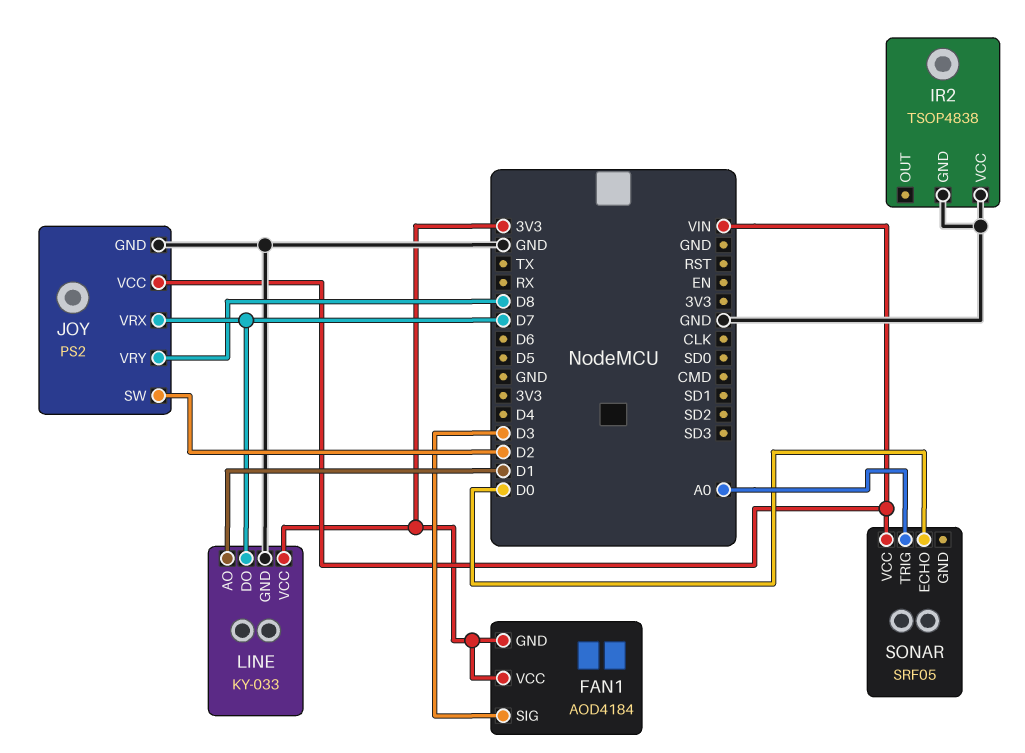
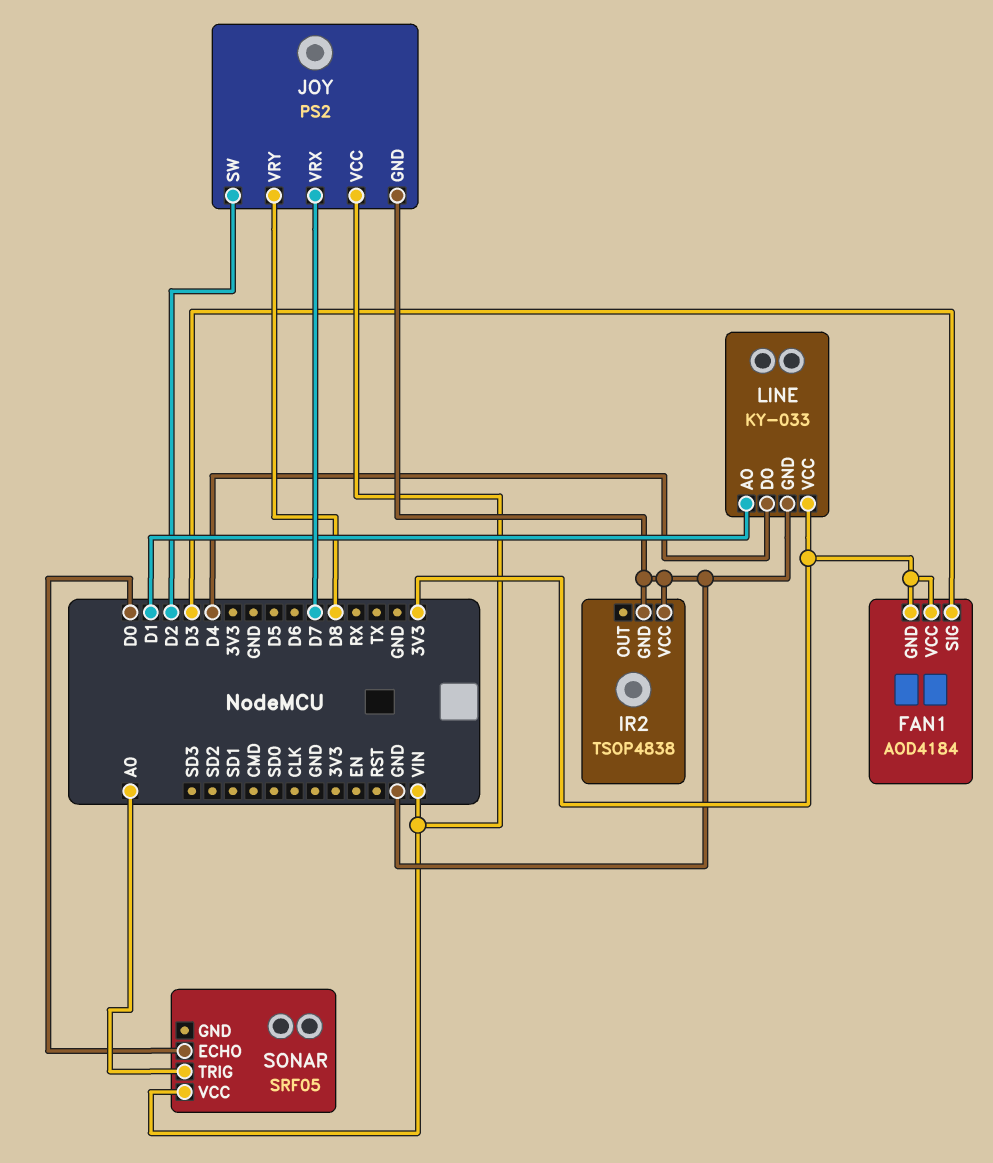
LINE pin DO: D7 -> D4

